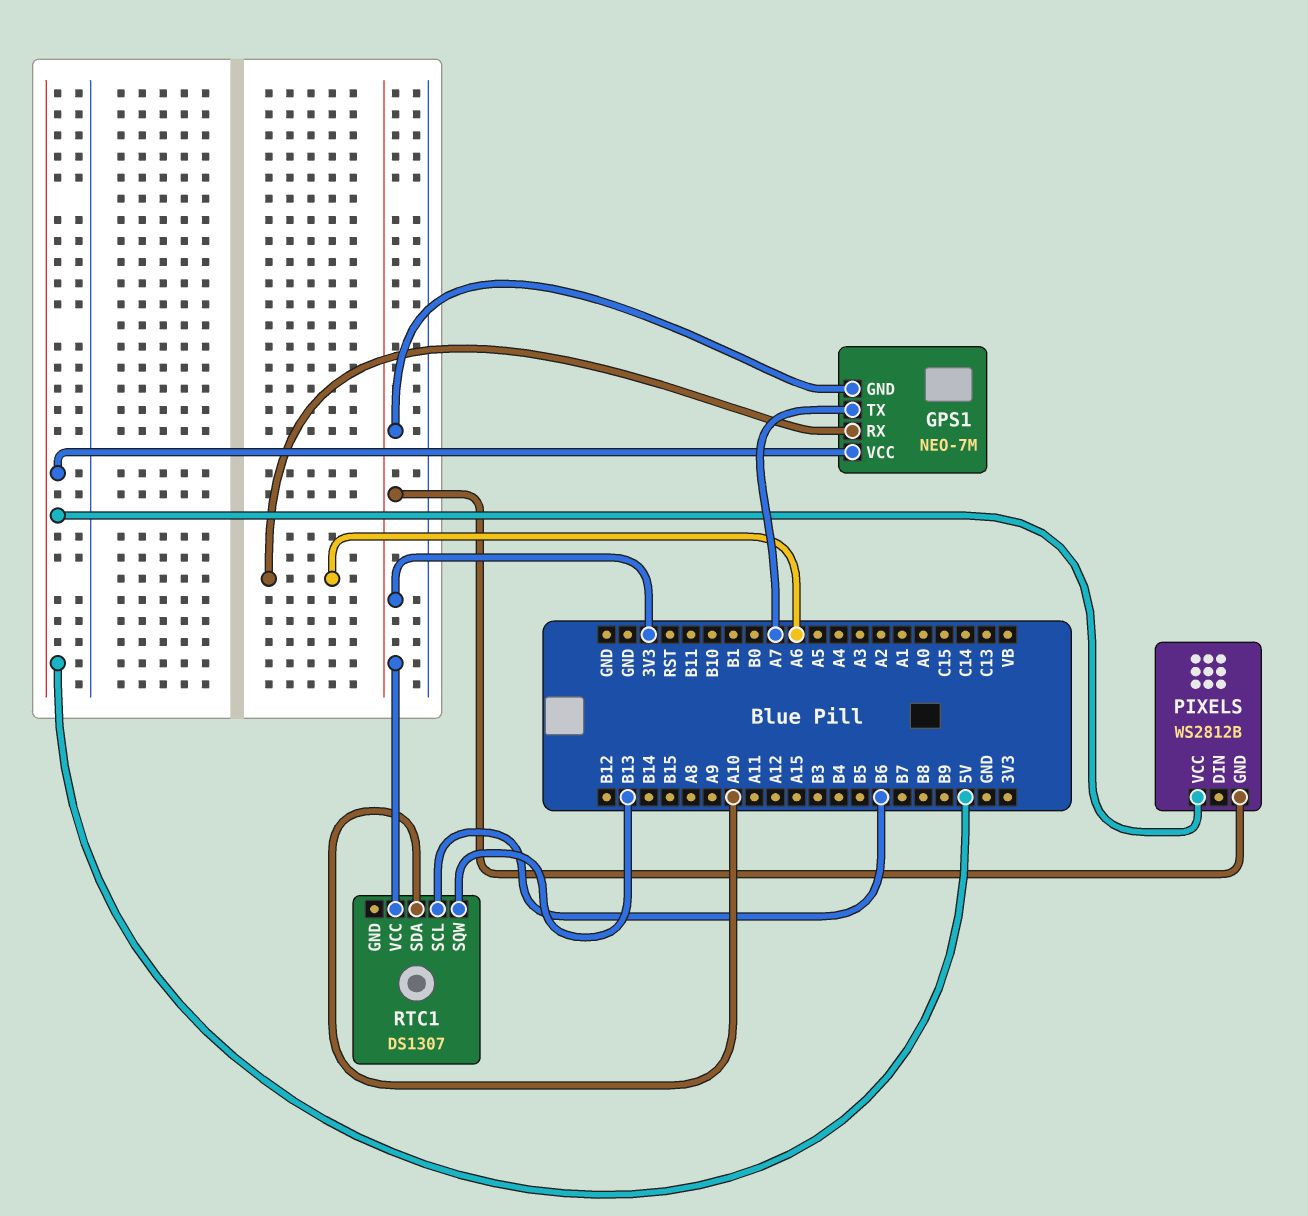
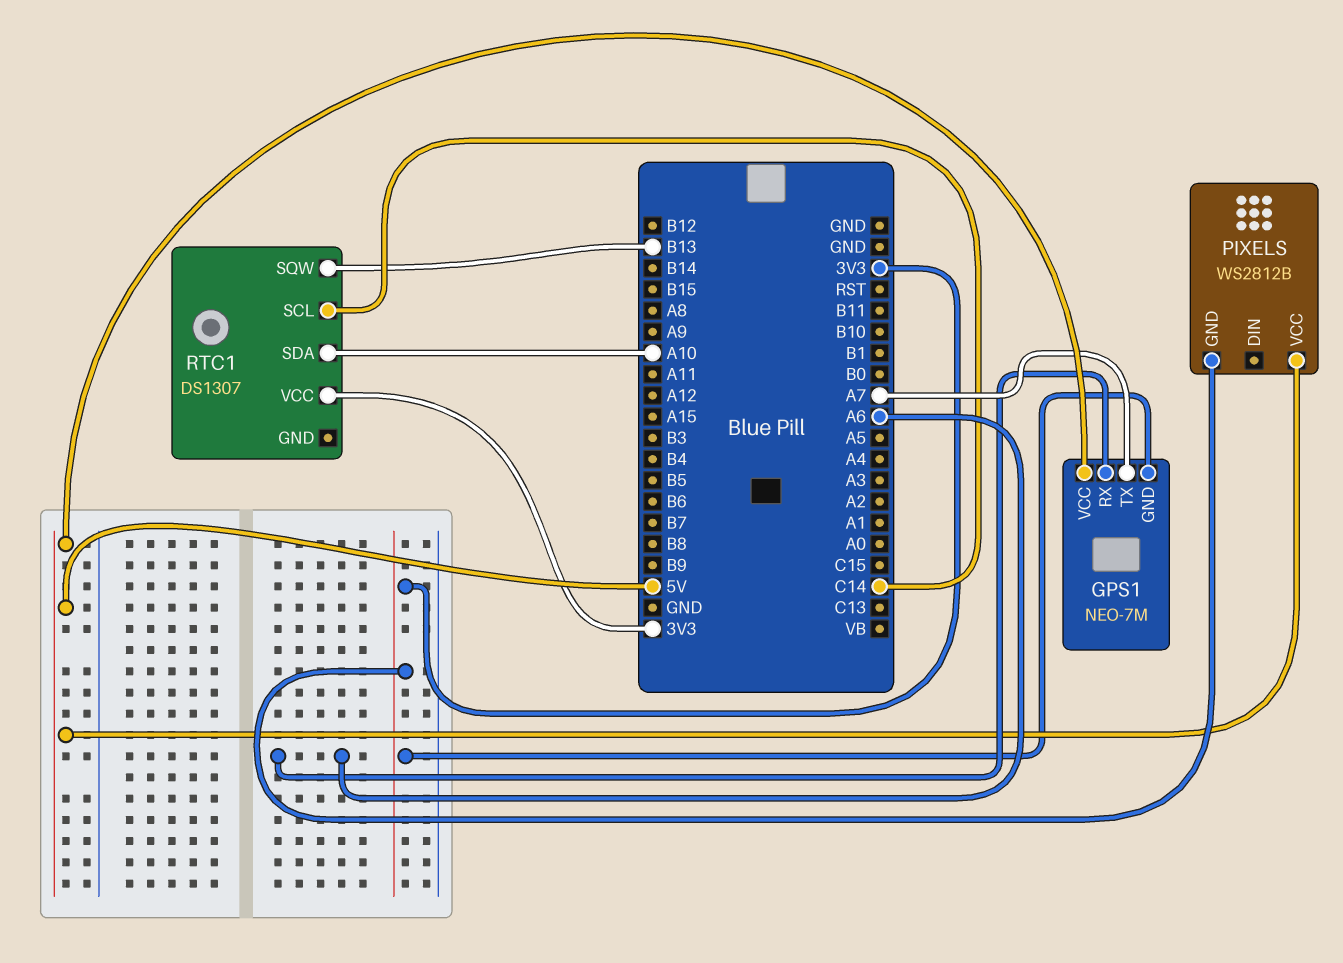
RTC1 pin SCL: B6 -> C14

